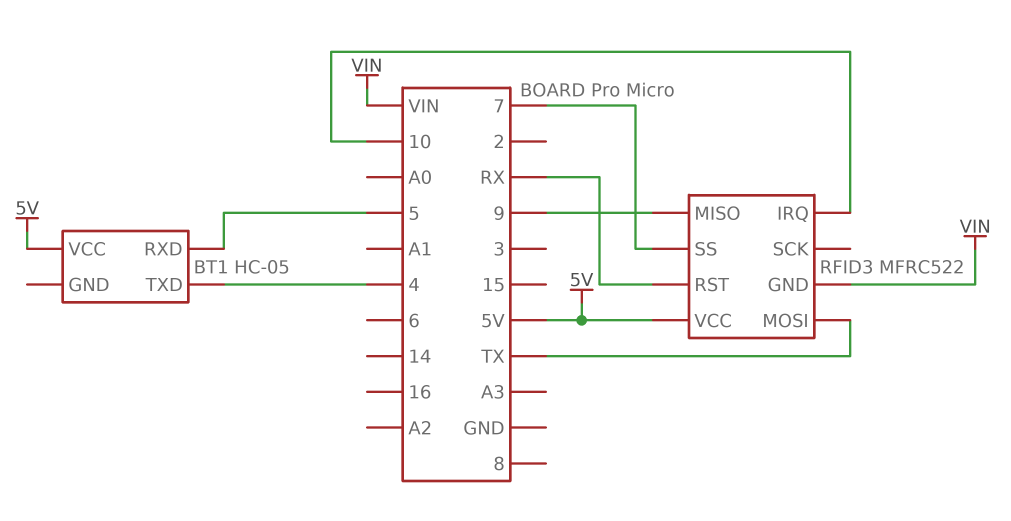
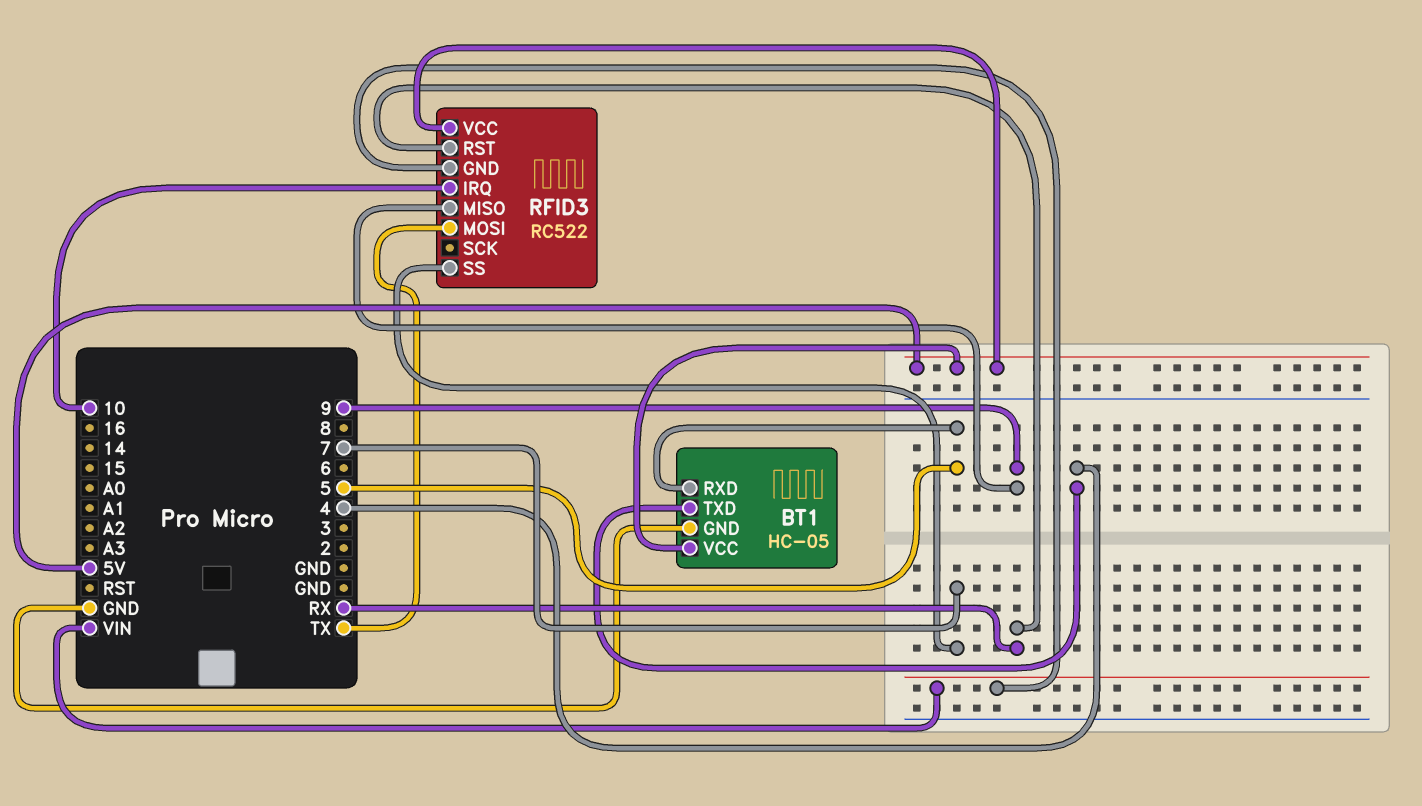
BT1 pin GND: none -> GND
RFID3: MFRC522 -> RC522

